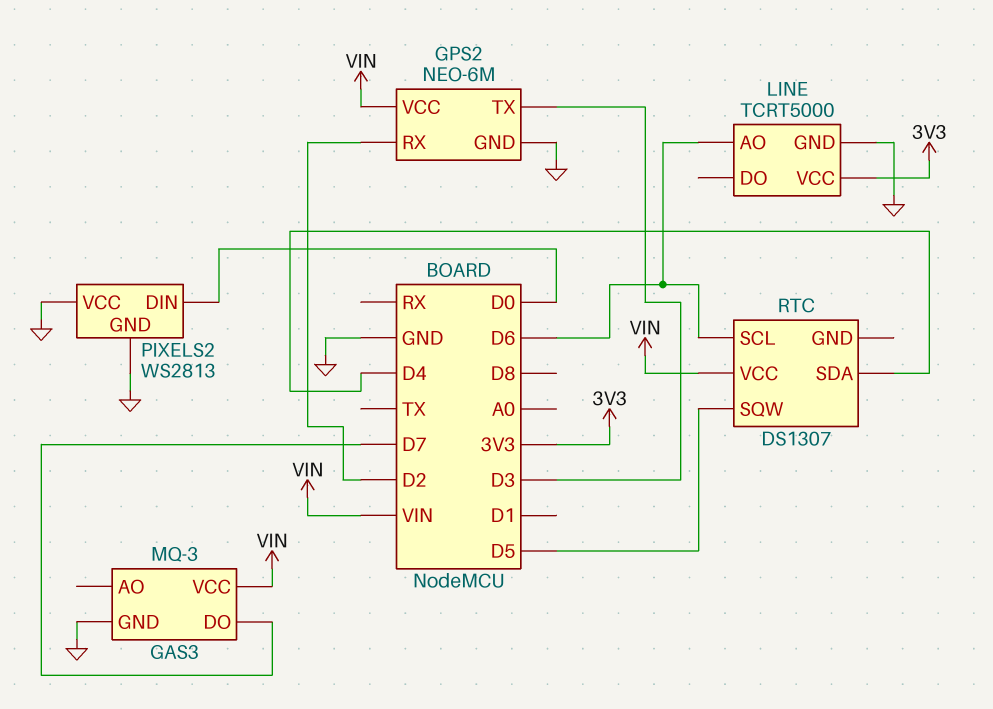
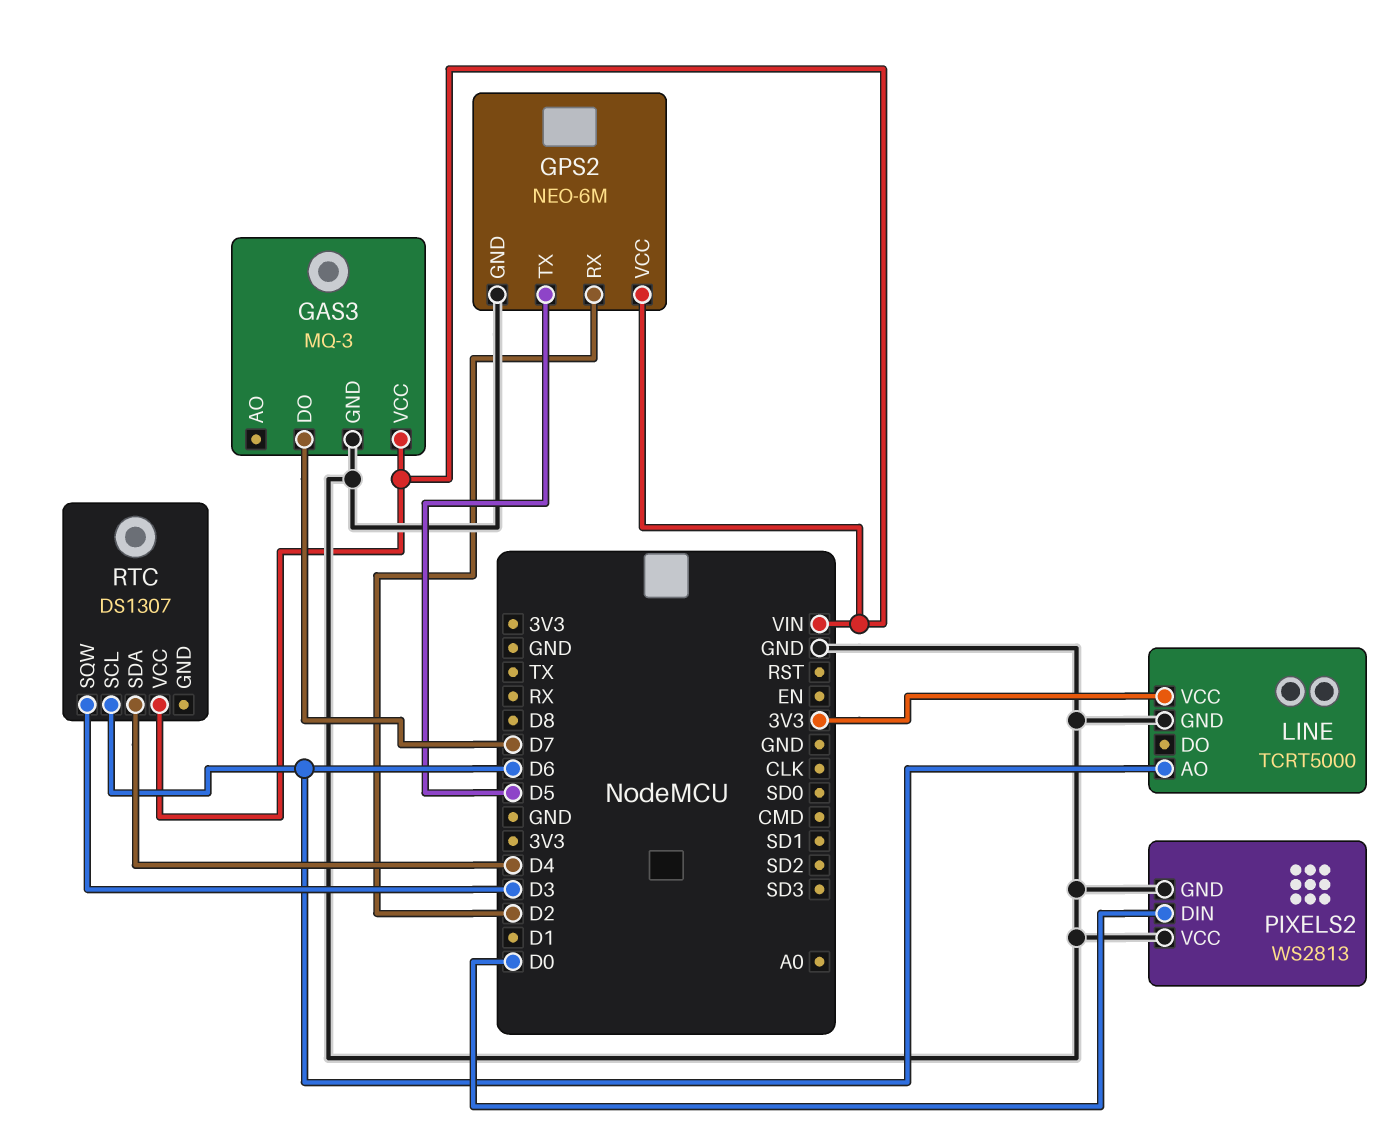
GPS2 pin TX: D3 -> D5
RTC pin SQW: D5 -> D3

